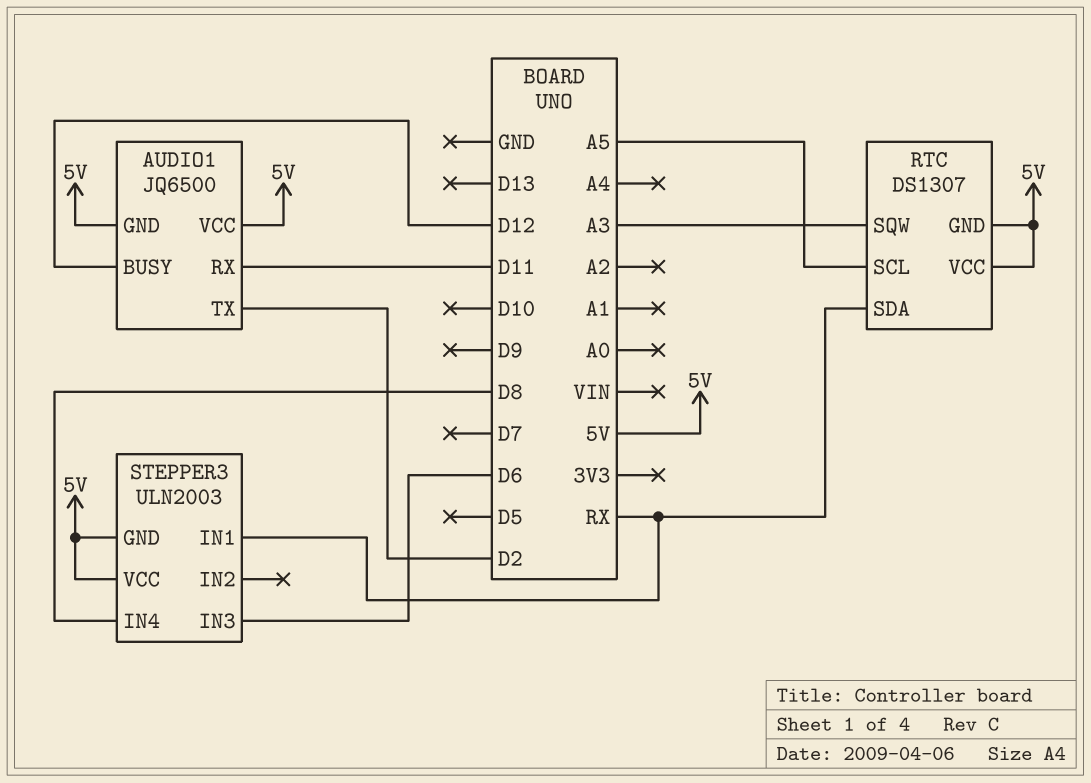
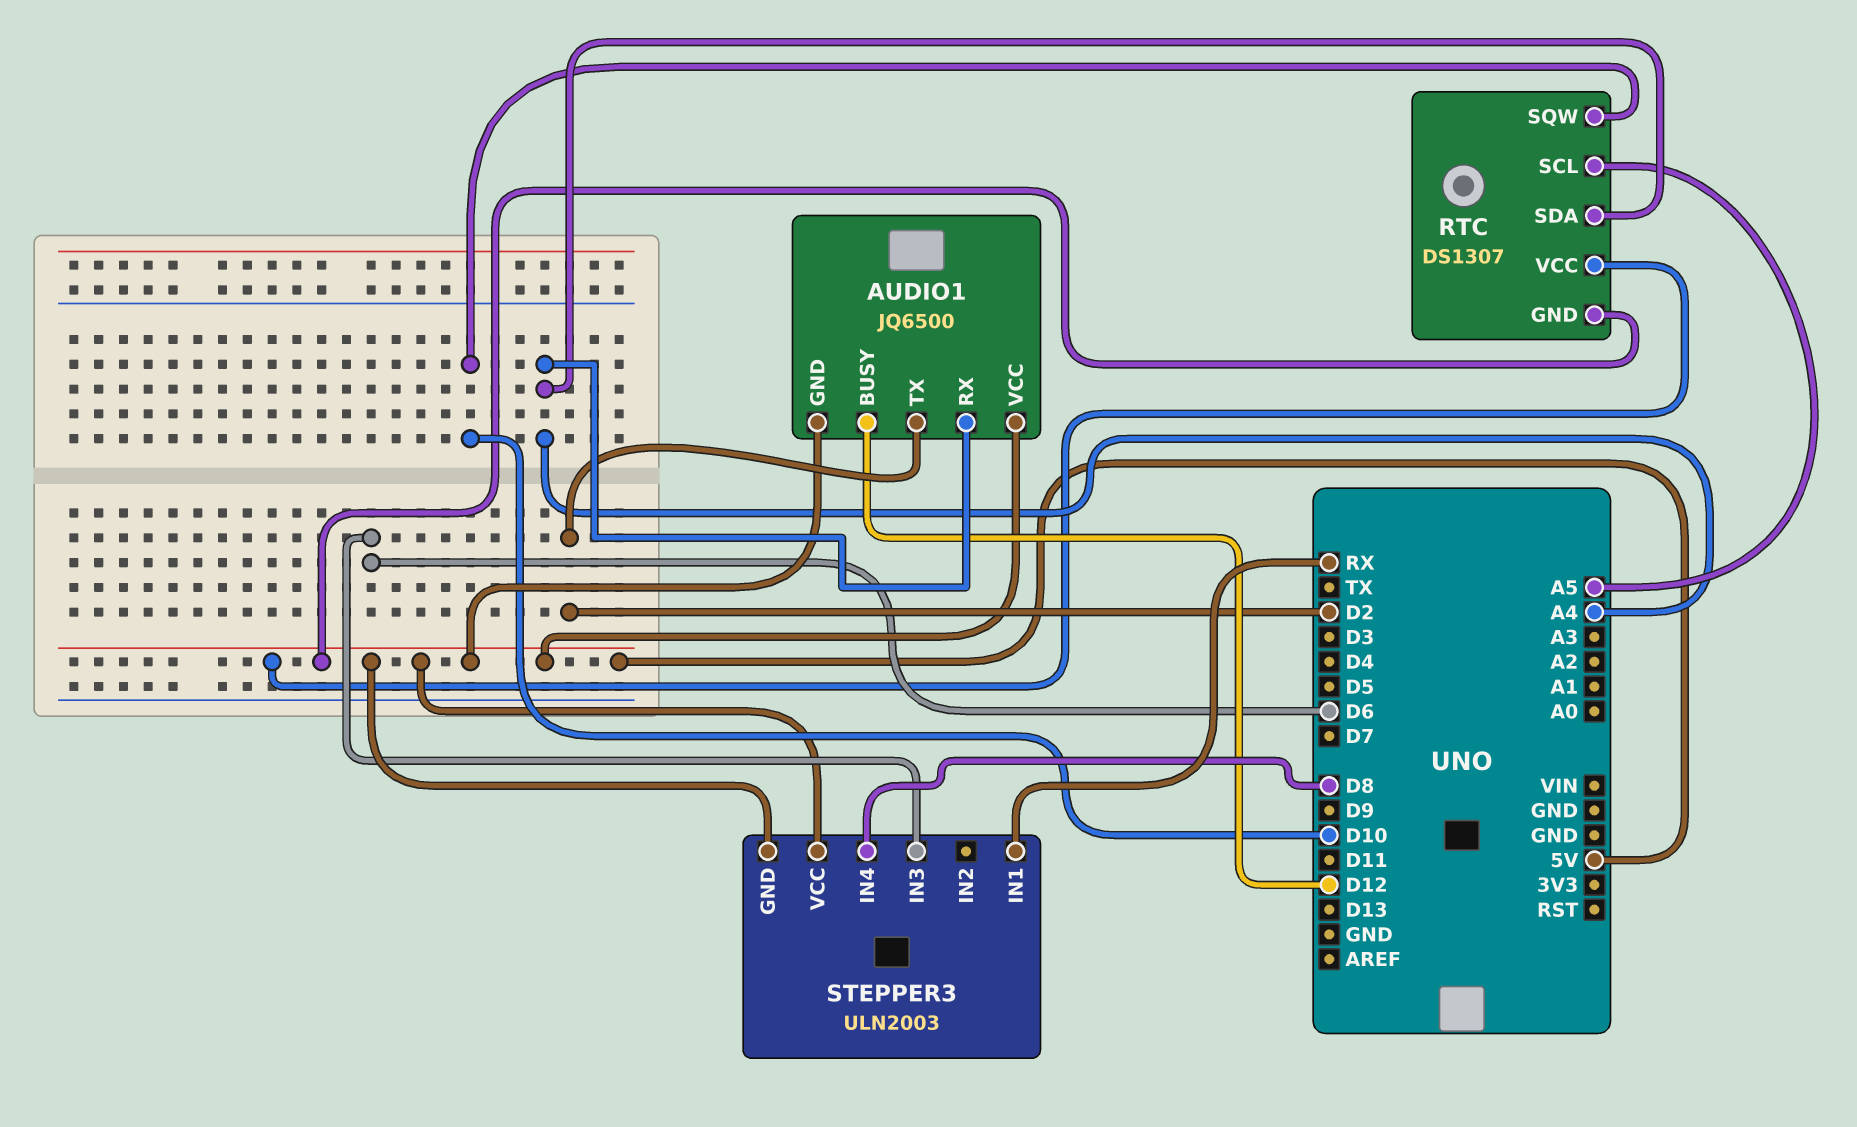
AUDIO1 pin RX: D11 -> A4
RTC pin SDA: RX -> A4
RTC pin SQW: A3 -> D10

